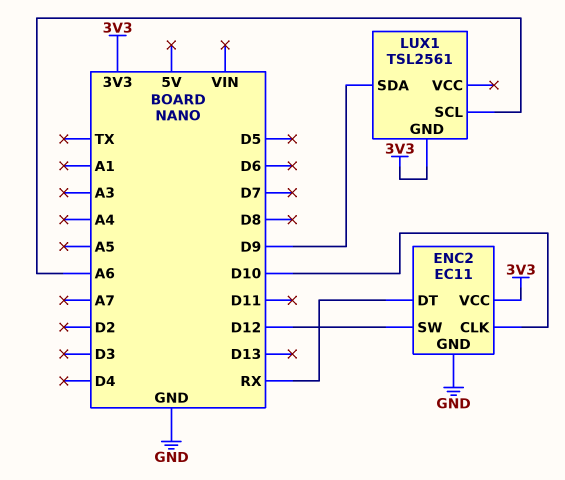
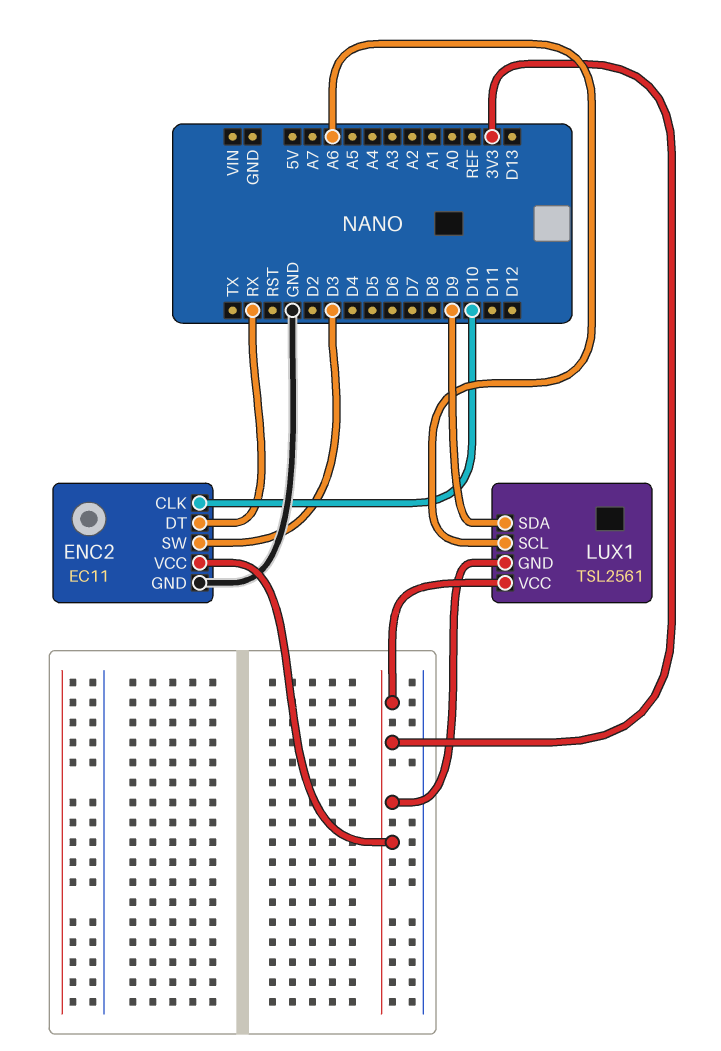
ENC2 pin SW: D12 -> D3
LUX1 pin VCC: none -> 3V3

